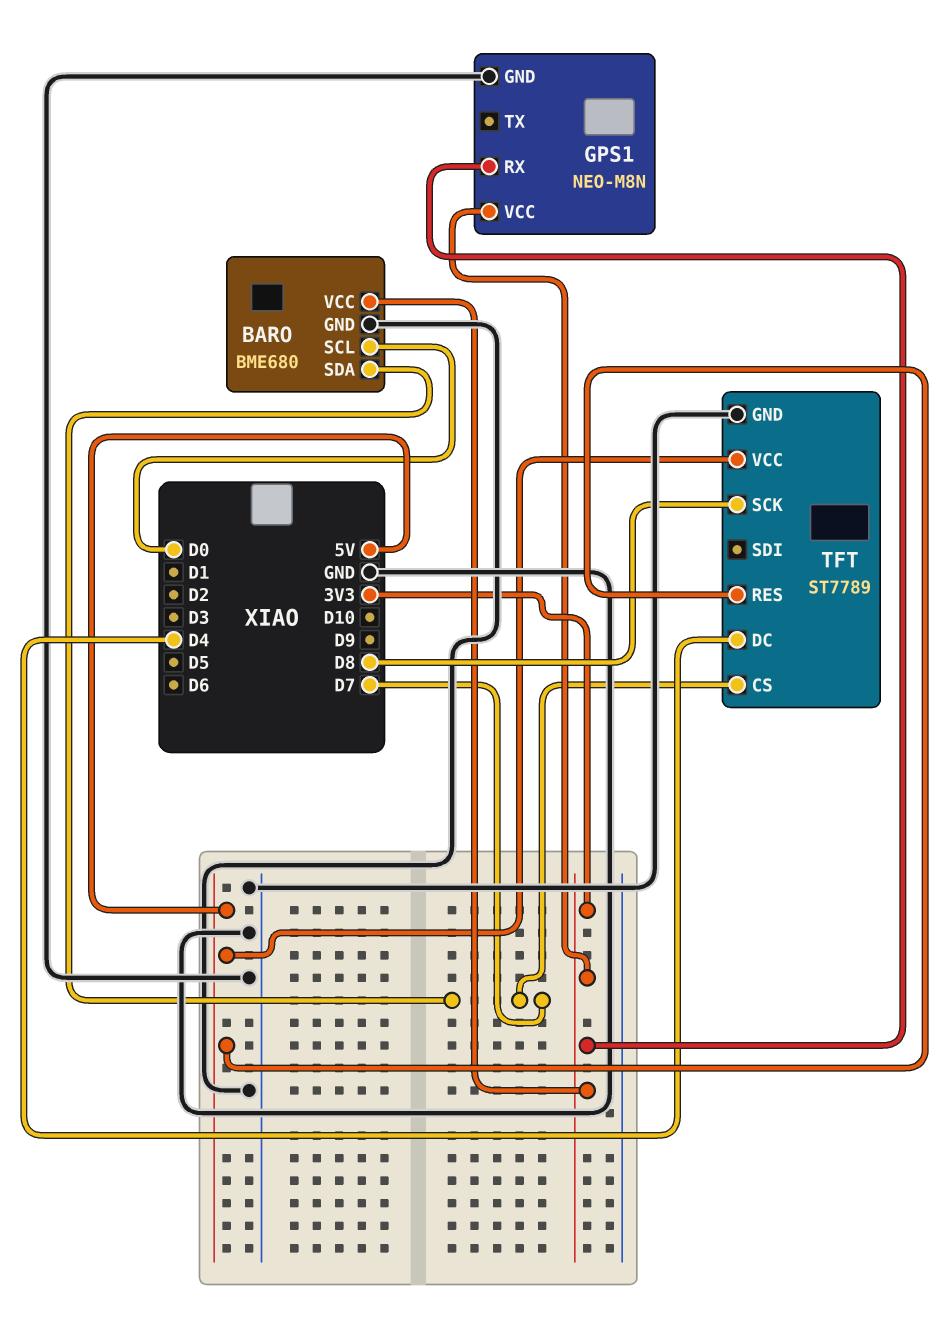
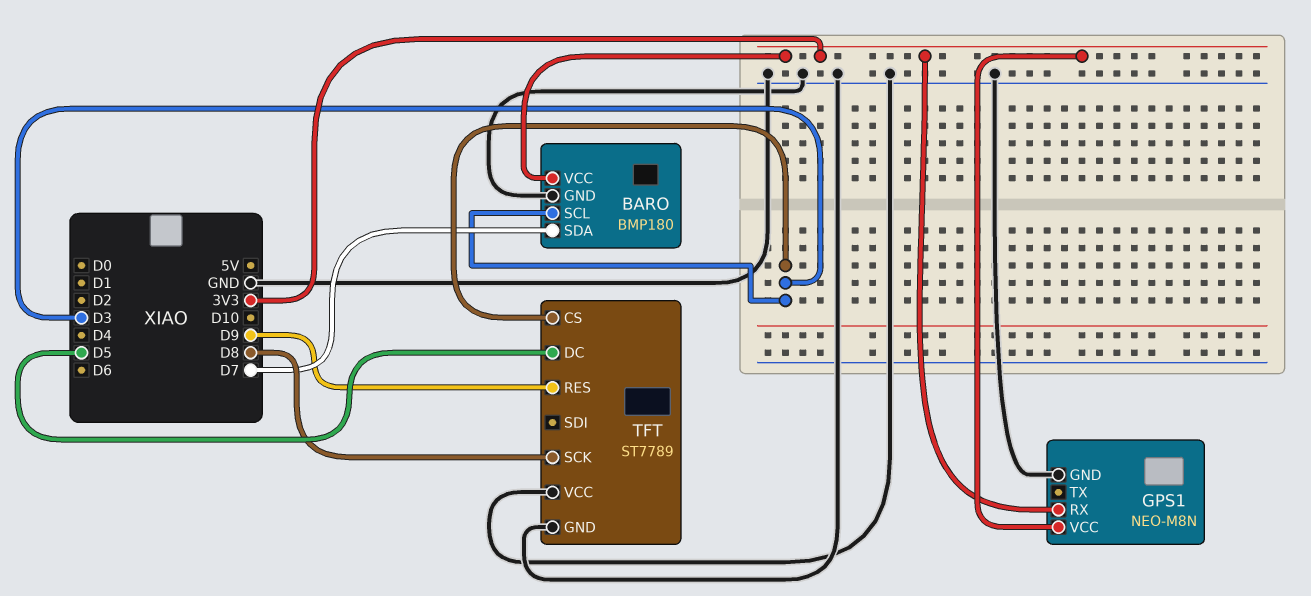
BARO: BME680 -> BMP180
BARO pin SCL: D0 -> D3
TFT pin CS: D7 -> D3
TFT pin DC: D4 -> D5
TFT pin RES: 5V -> D9
TFT pin VCC: 5V -> GND

